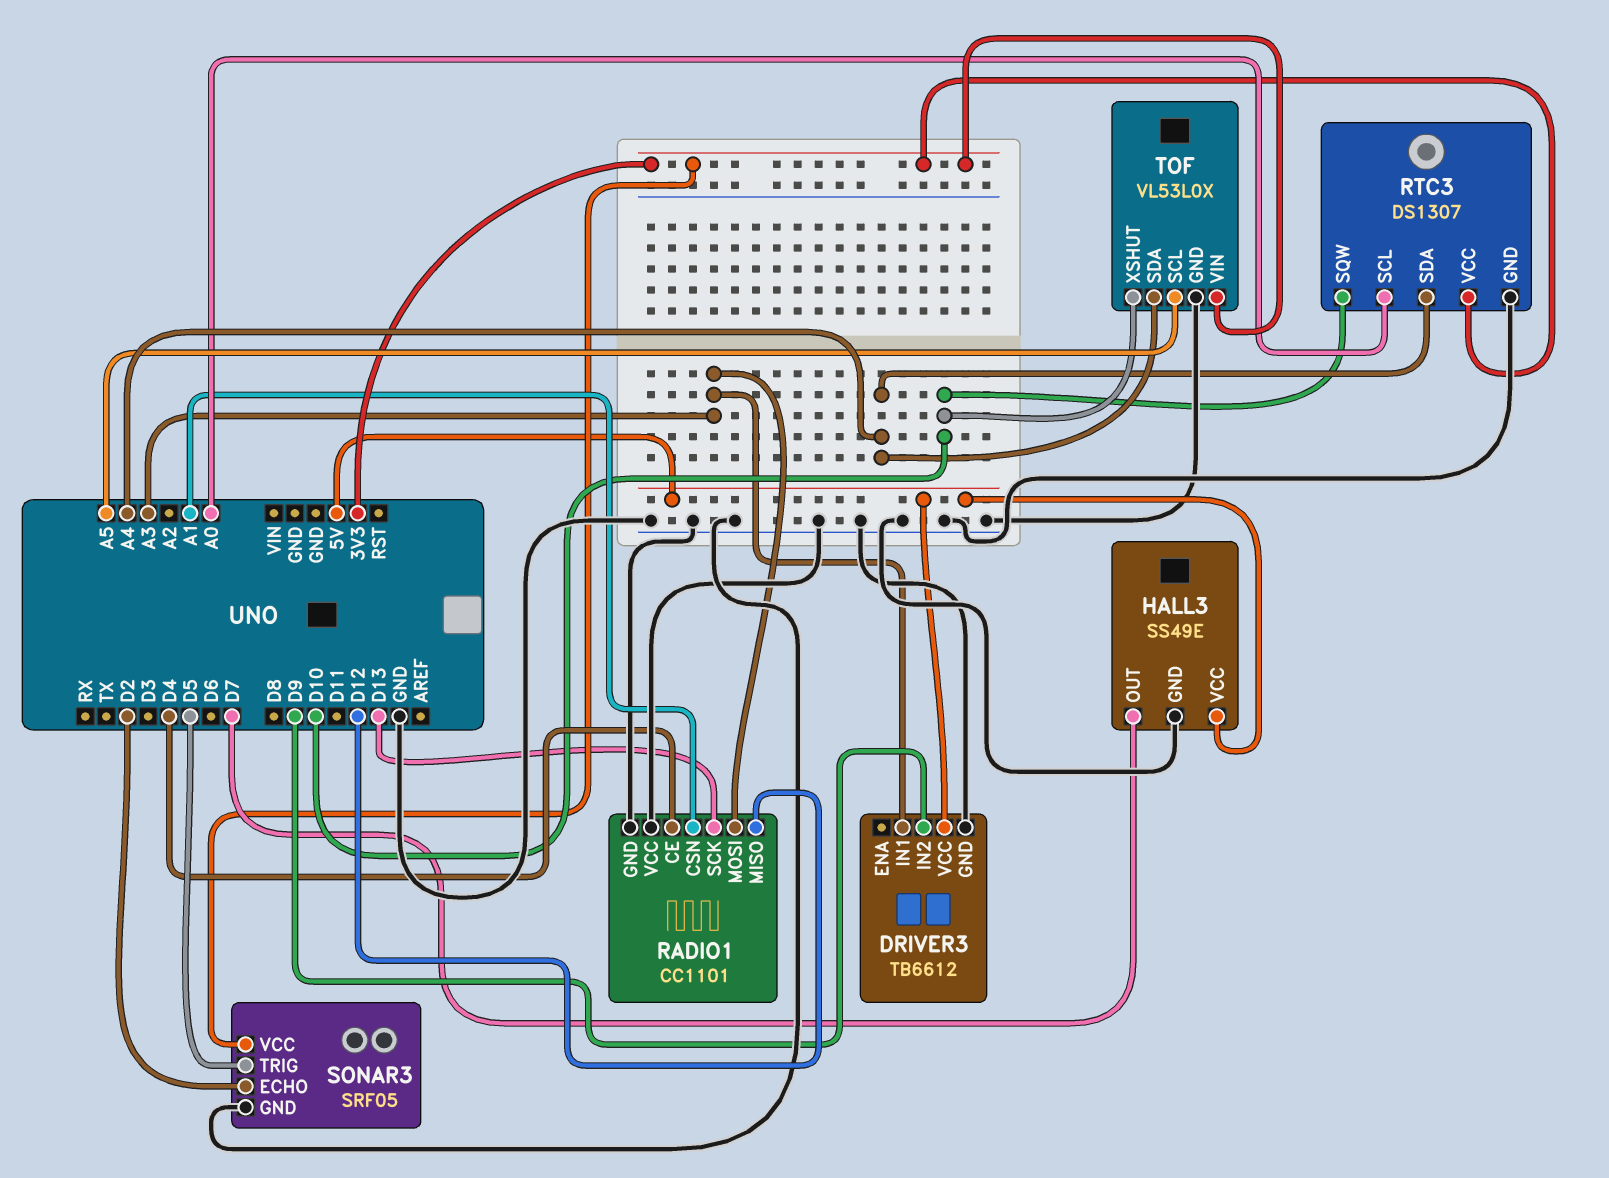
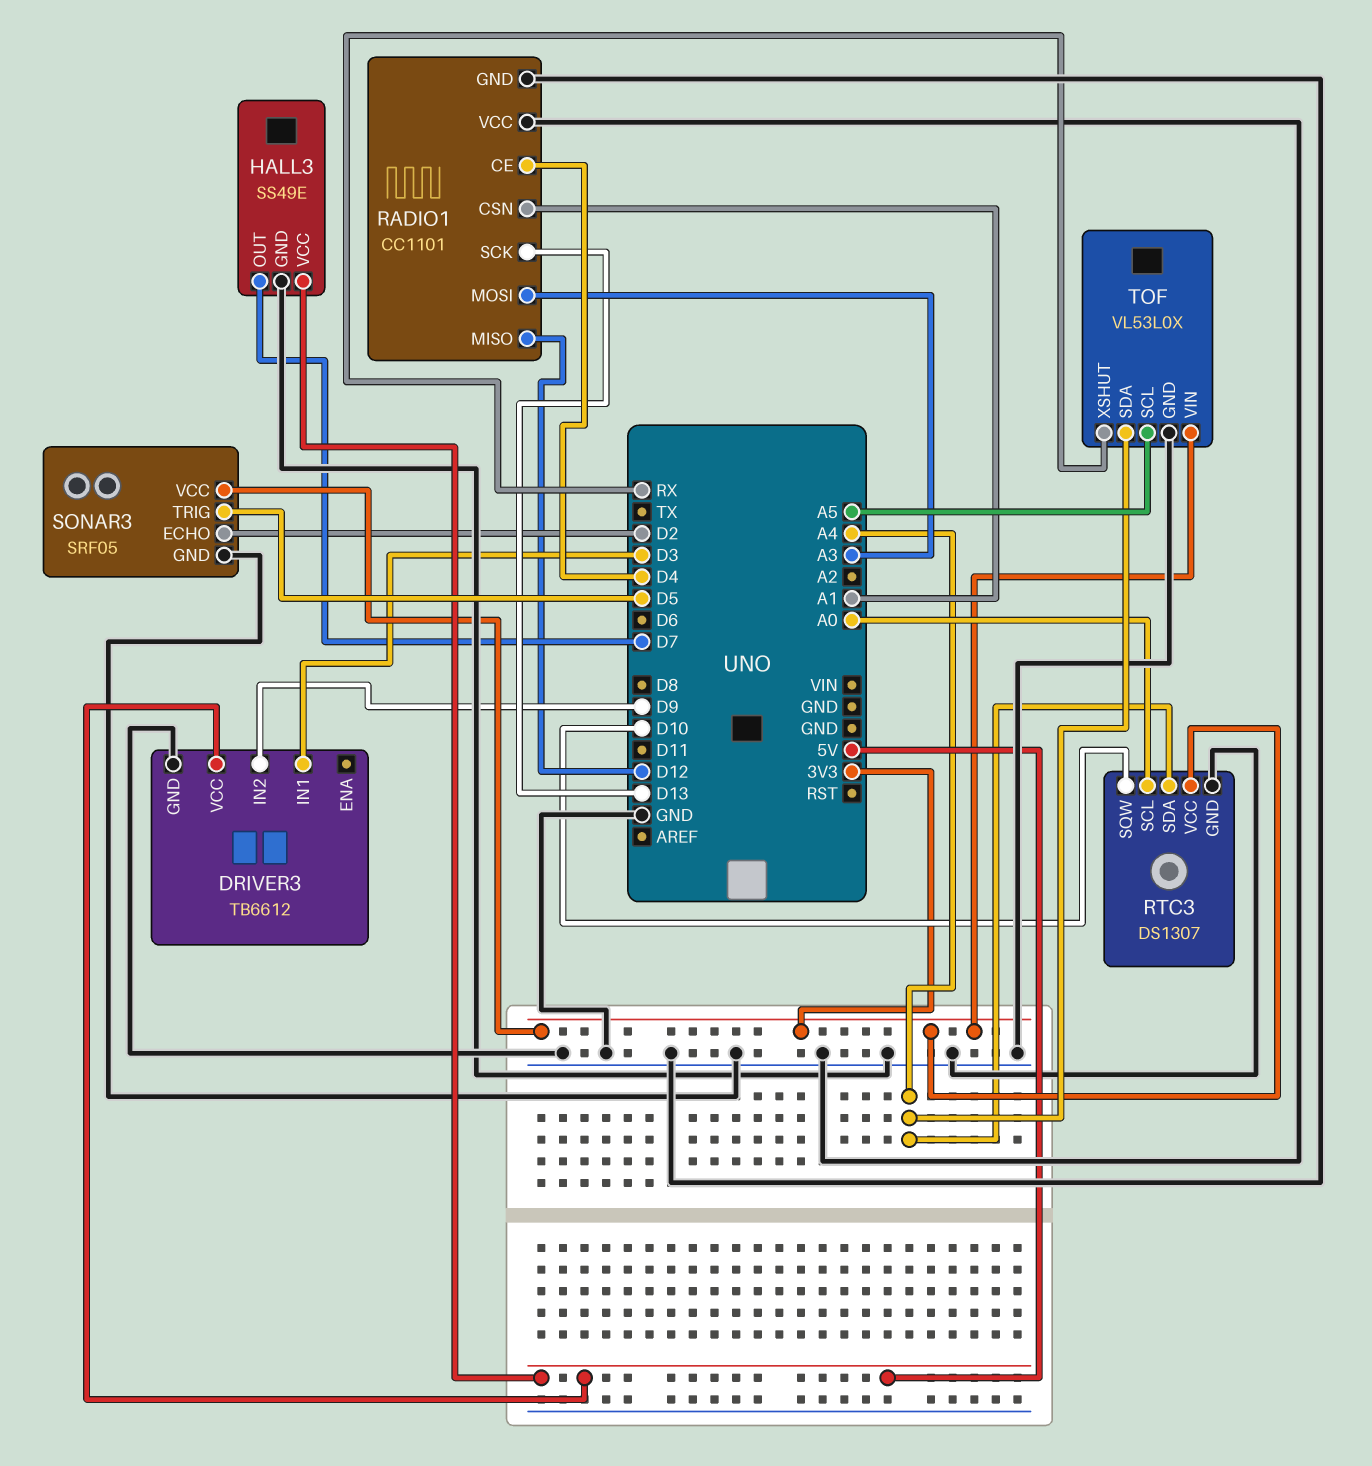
DRIVER3 pin IN1: A3 -> D3
TOF pin XSHUT: D10 -> RX

